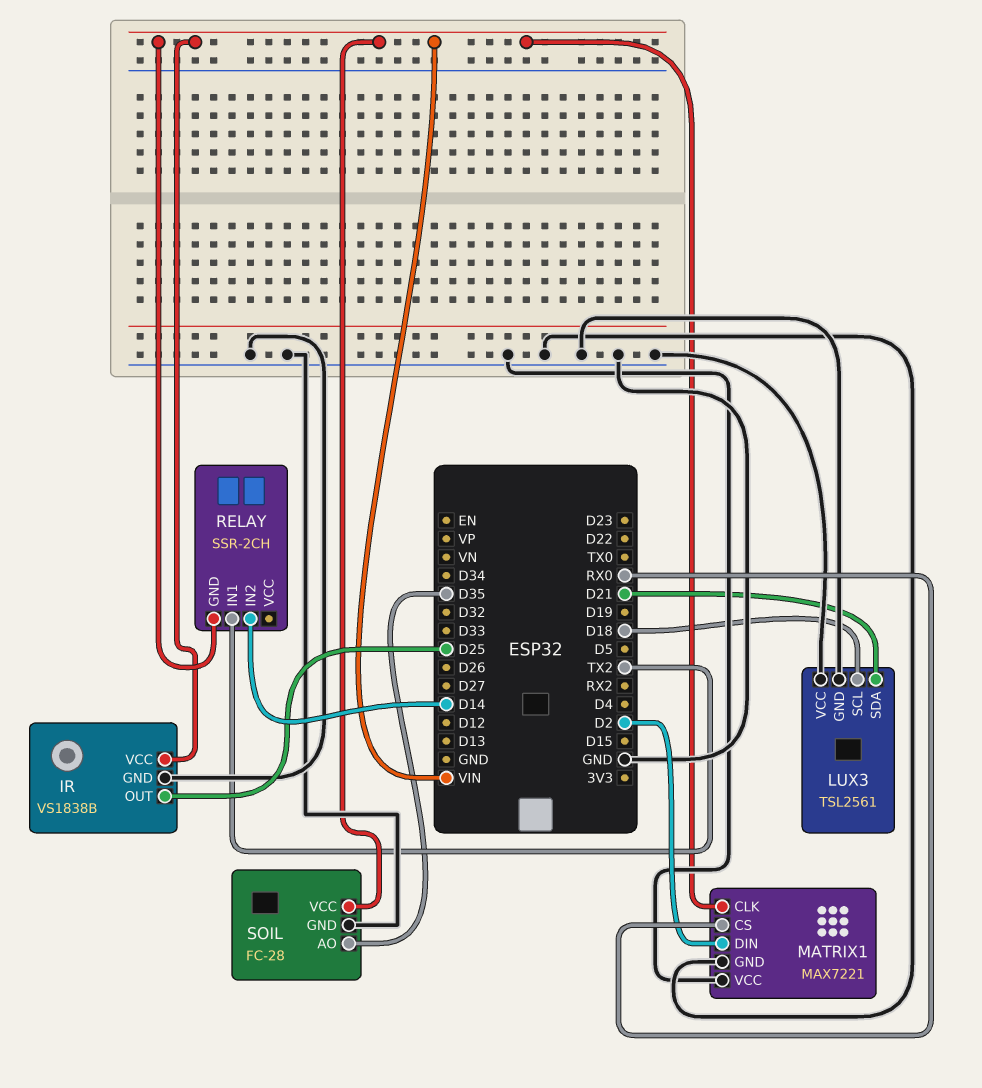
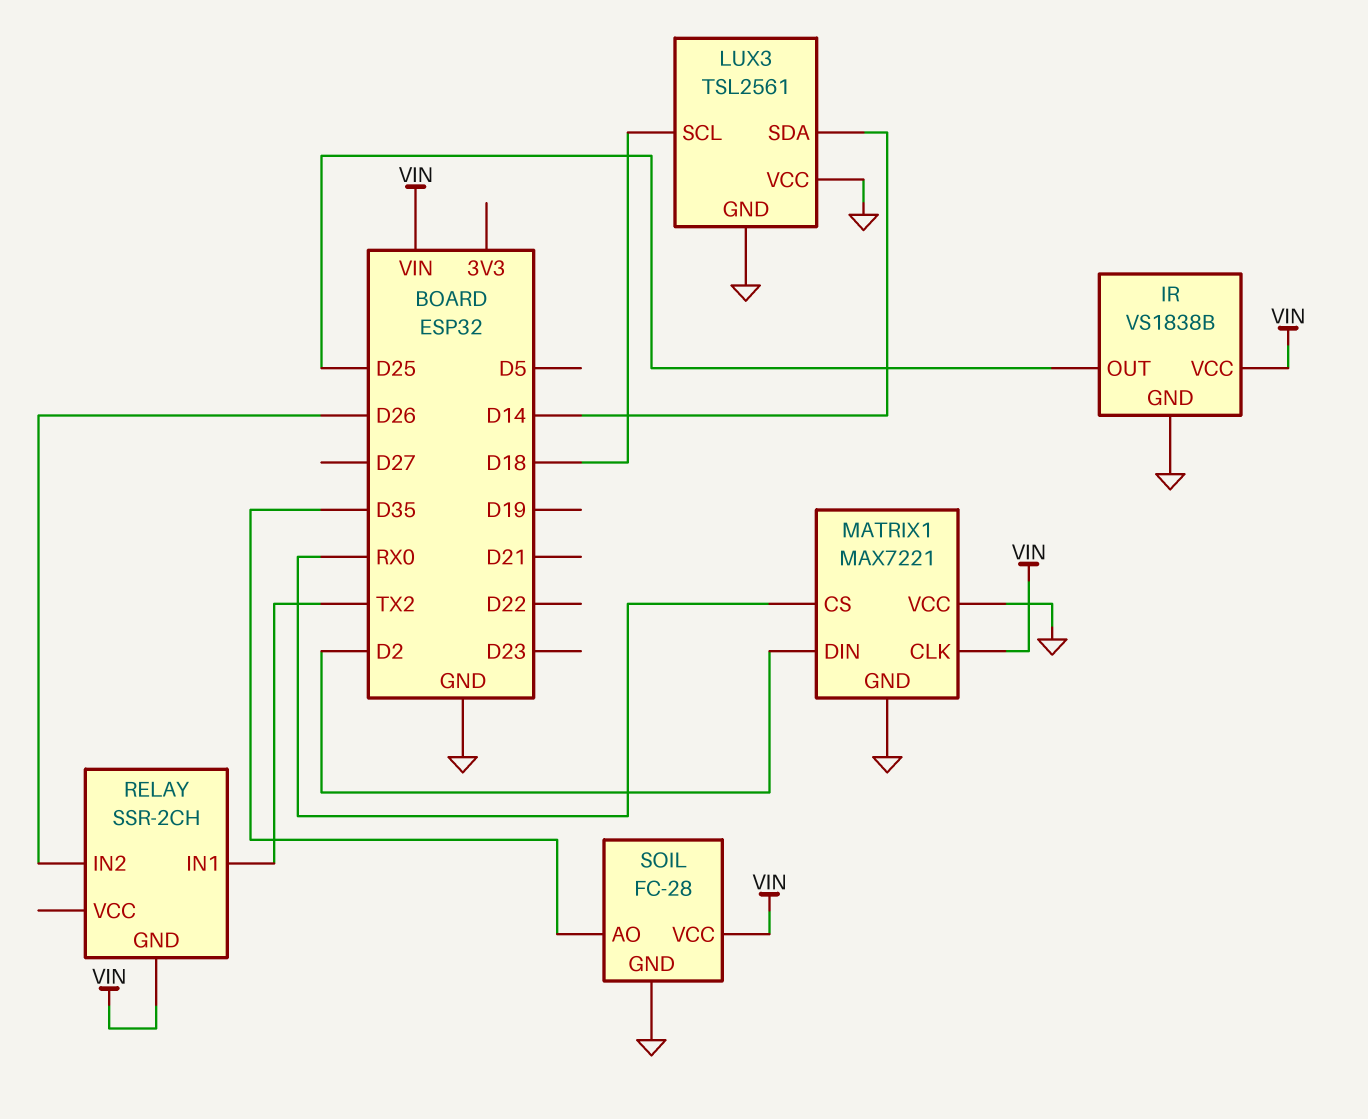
LUX3 pin SDA: D21 -> D14
RELAY pin IN2: D14 -> D26

